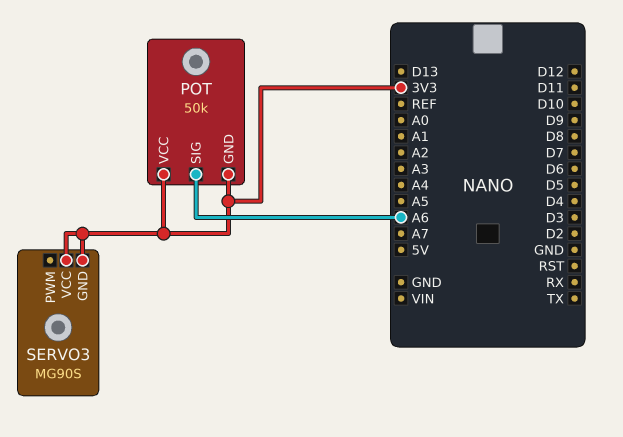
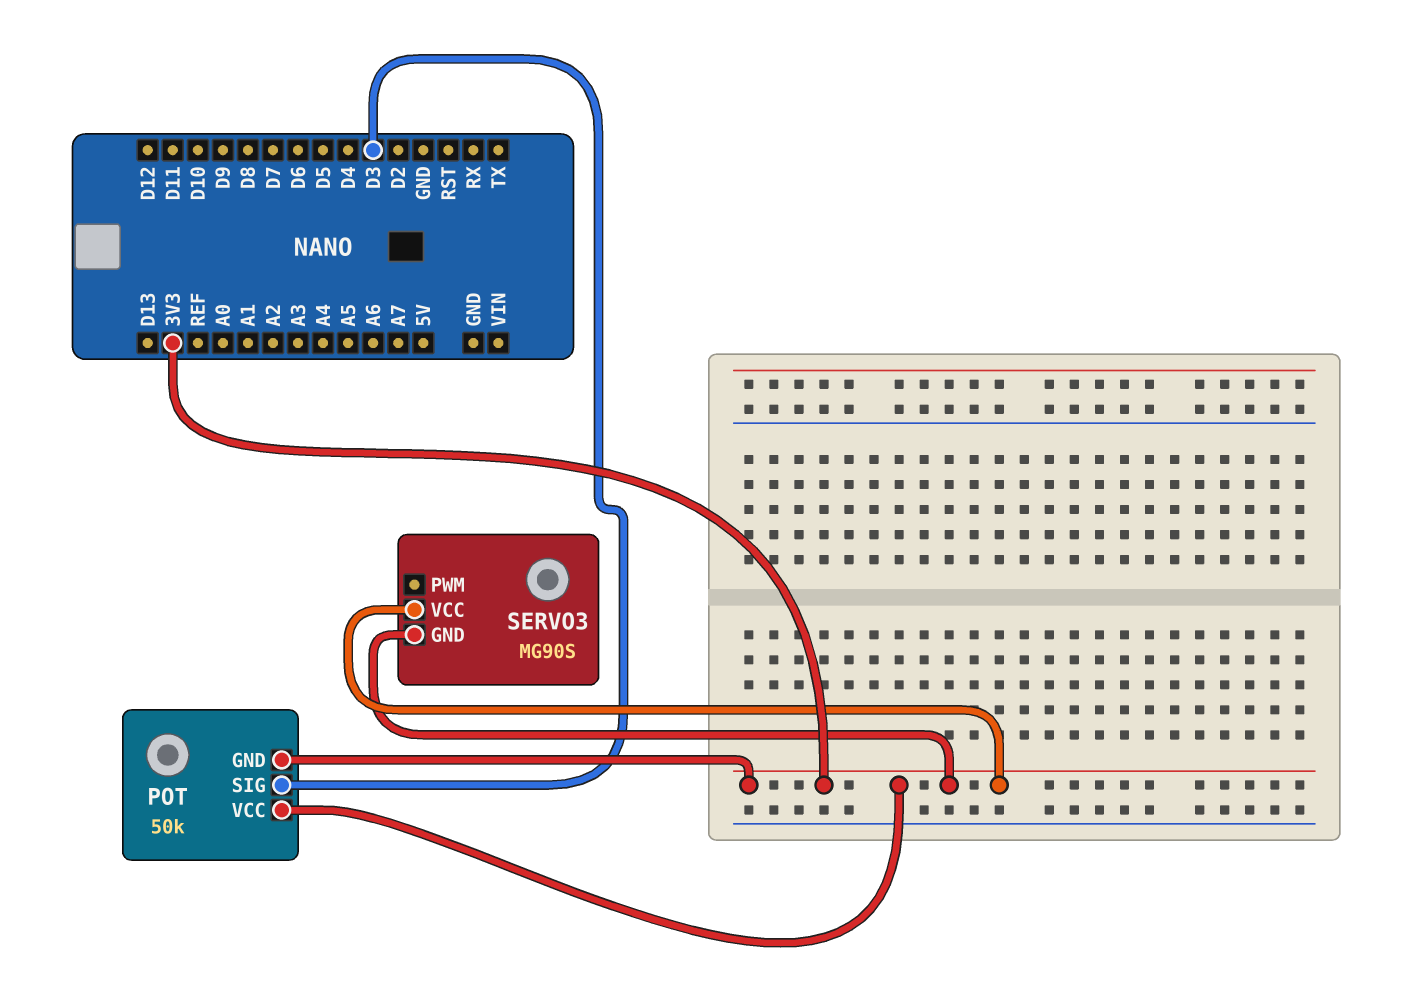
POT pin SIG: A6 -> D3

